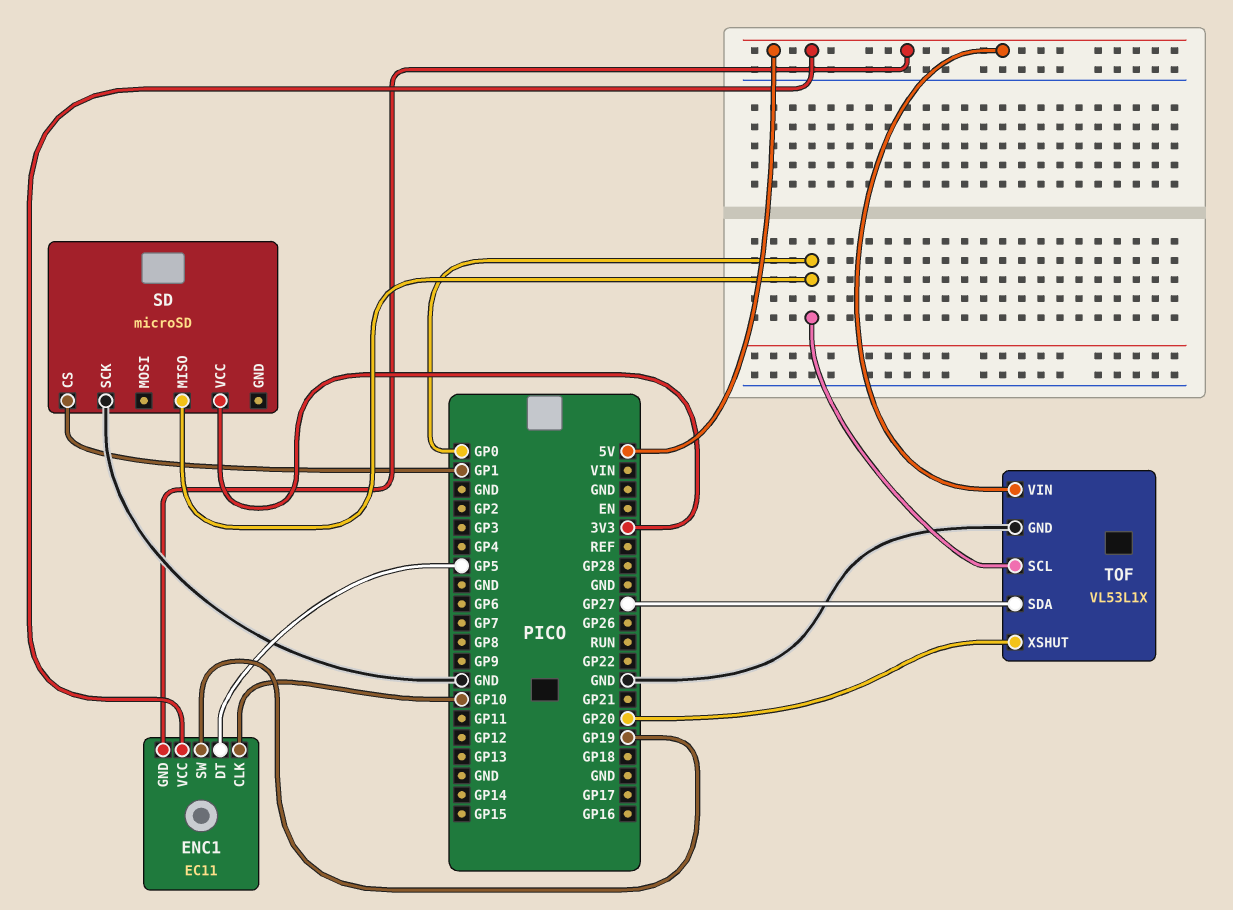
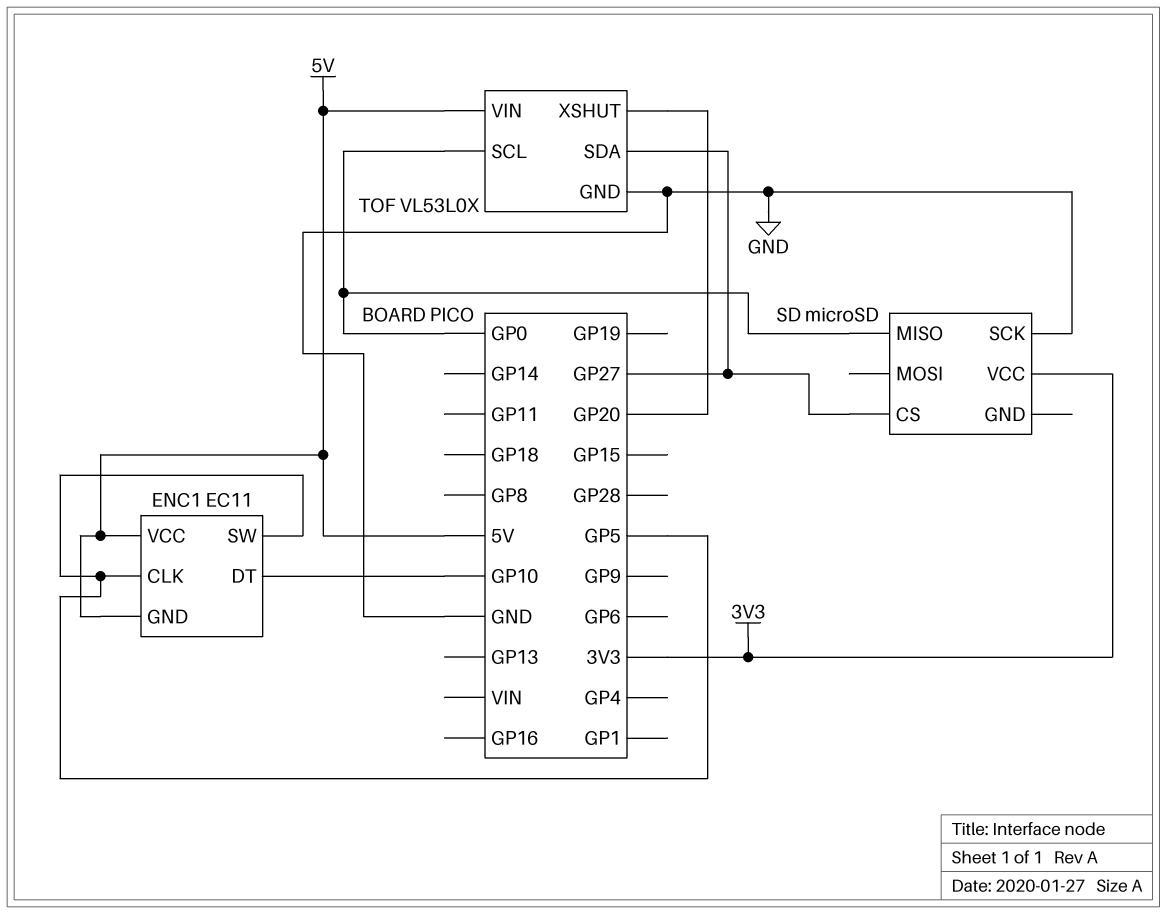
ENC1 pin CLK: GP10 -> GP5
ENC1 pin DT: GP5 -> GP10
ENC1 pin SW: GP19 -> GP5
SD pin CS: GP1 -> GP27
TOF: VL53L1X -> VL53L0X

